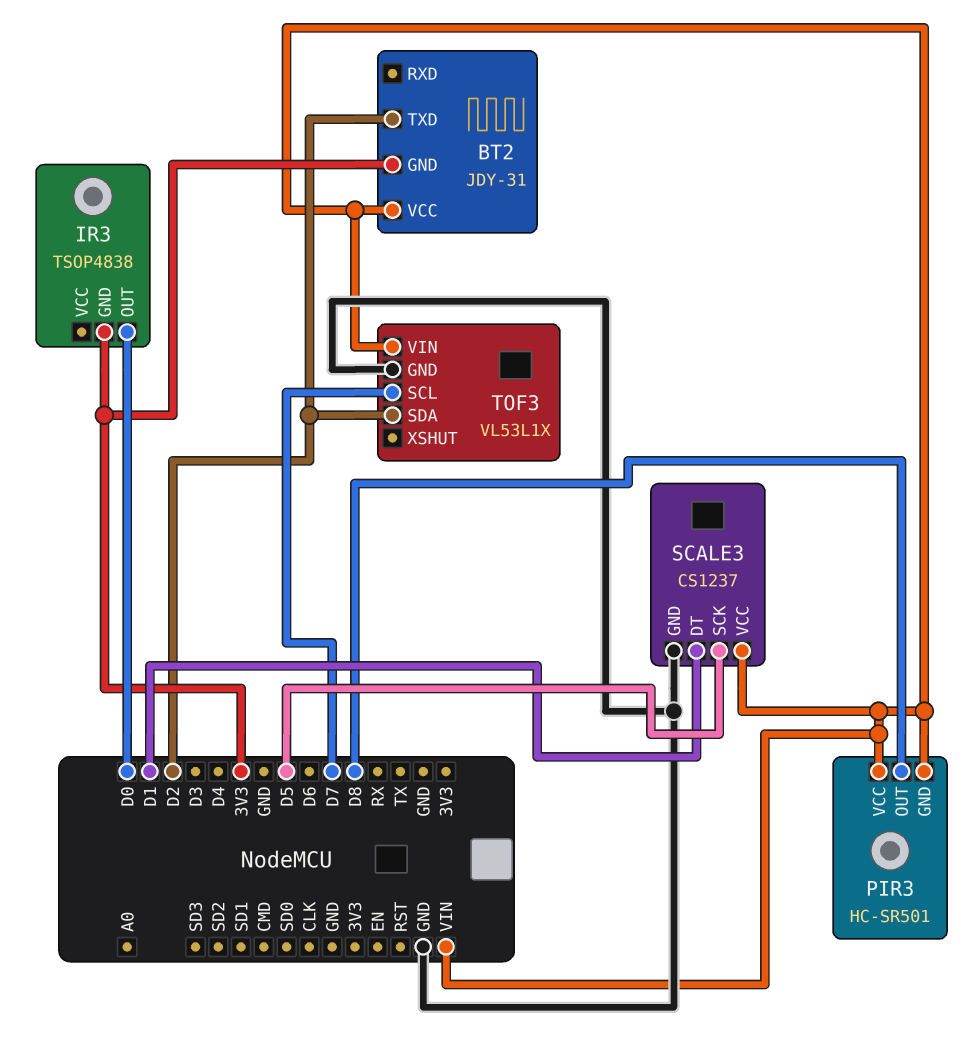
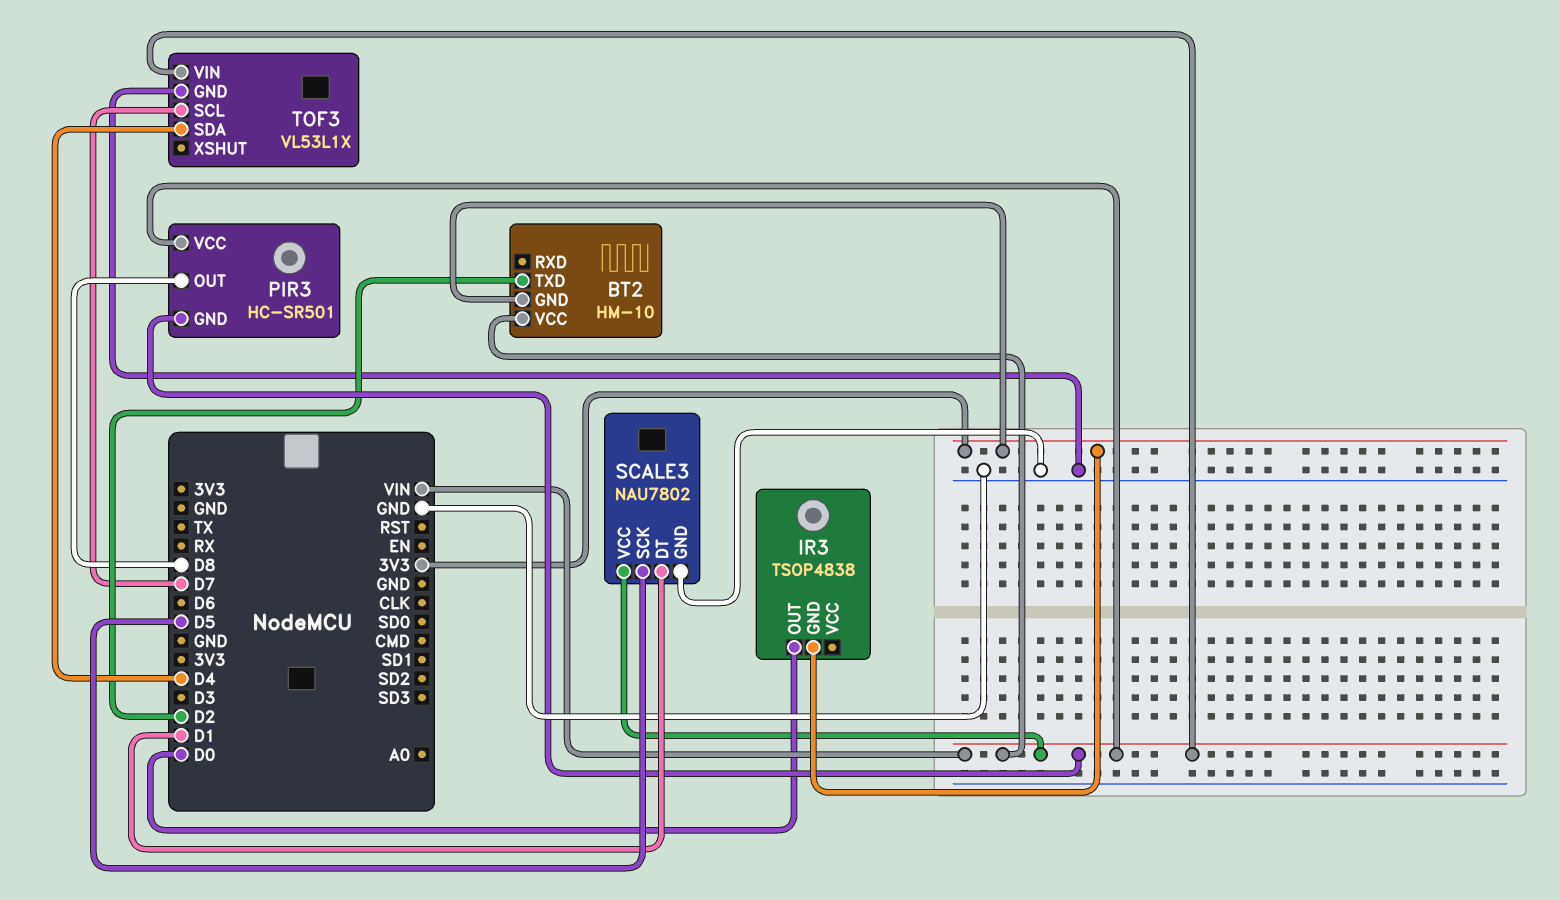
BT2: JDY-31 -> HM-10
SCALE3: CS1237 -> NAU7802
TOF3 pin SDA: D2 -> D4

